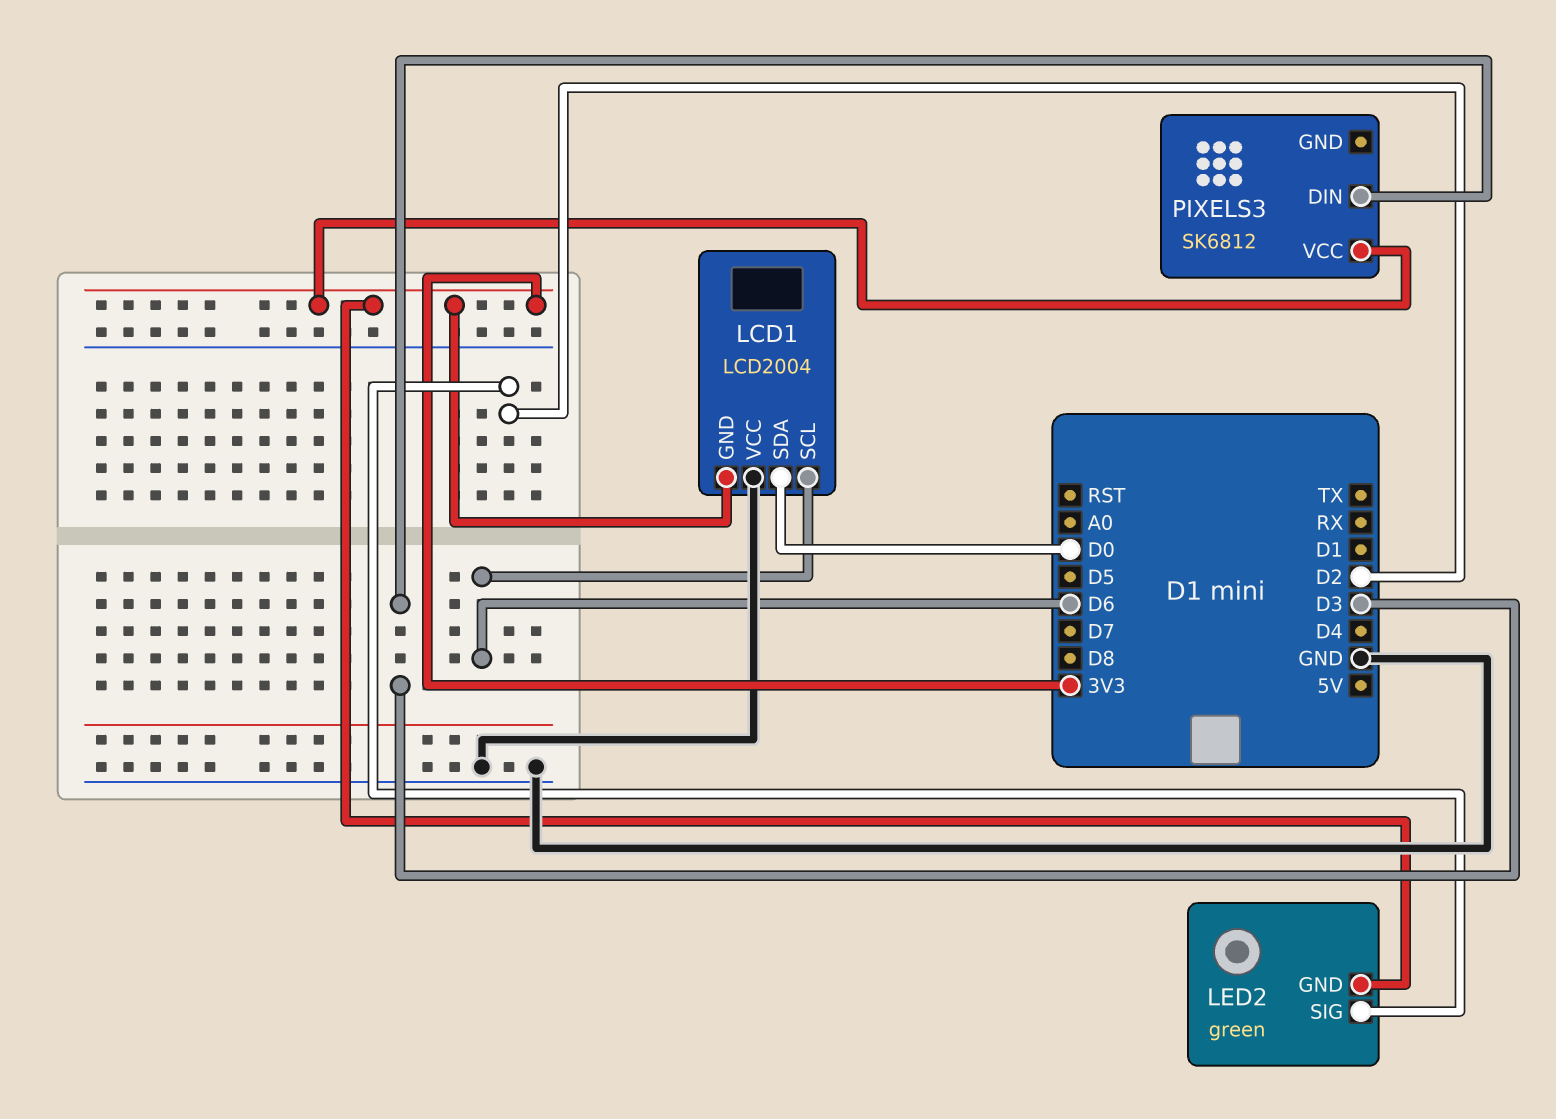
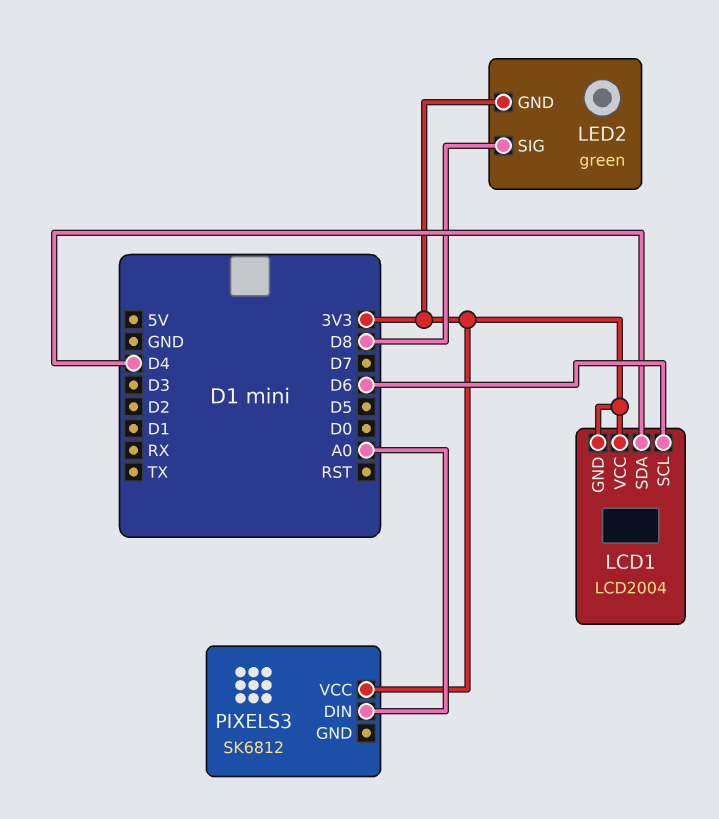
LCD1 pin SDA: D0 -> D4
LCD1 pin VCC: GND -> 3V3
LED2 pin SIG: D2 -> D8
PIXELS3 pin DIN: D3 -> A0

